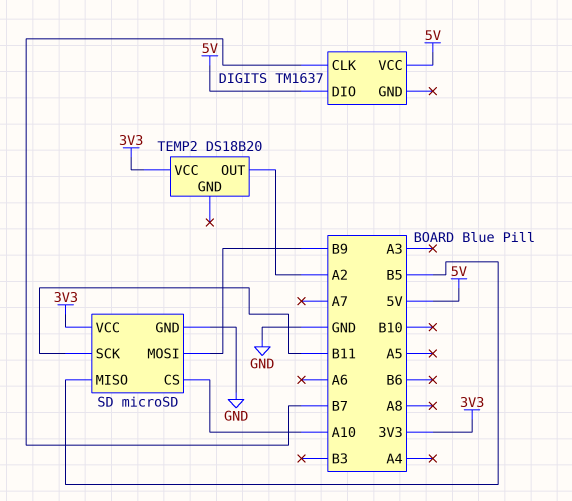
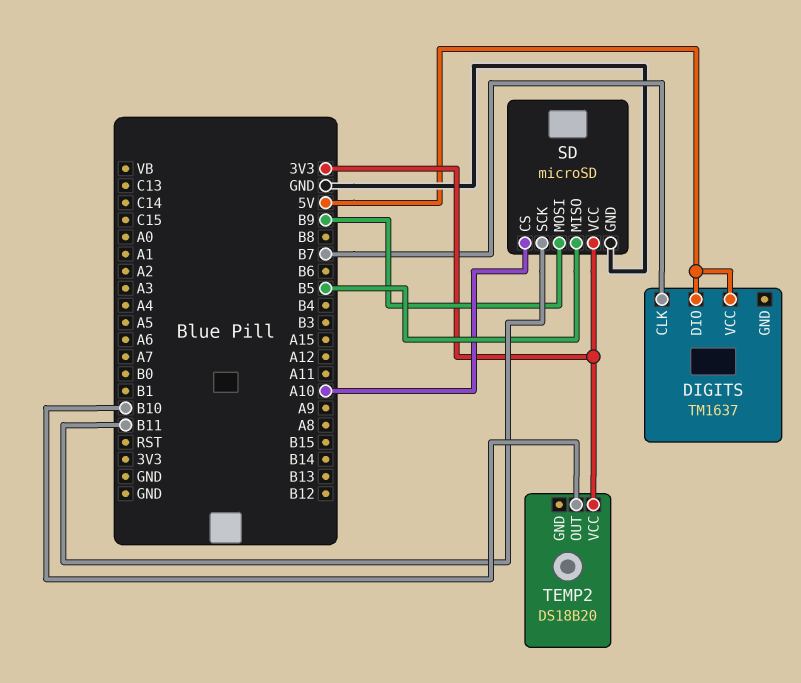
TEMP2 pin OUT: A2 -> B10

